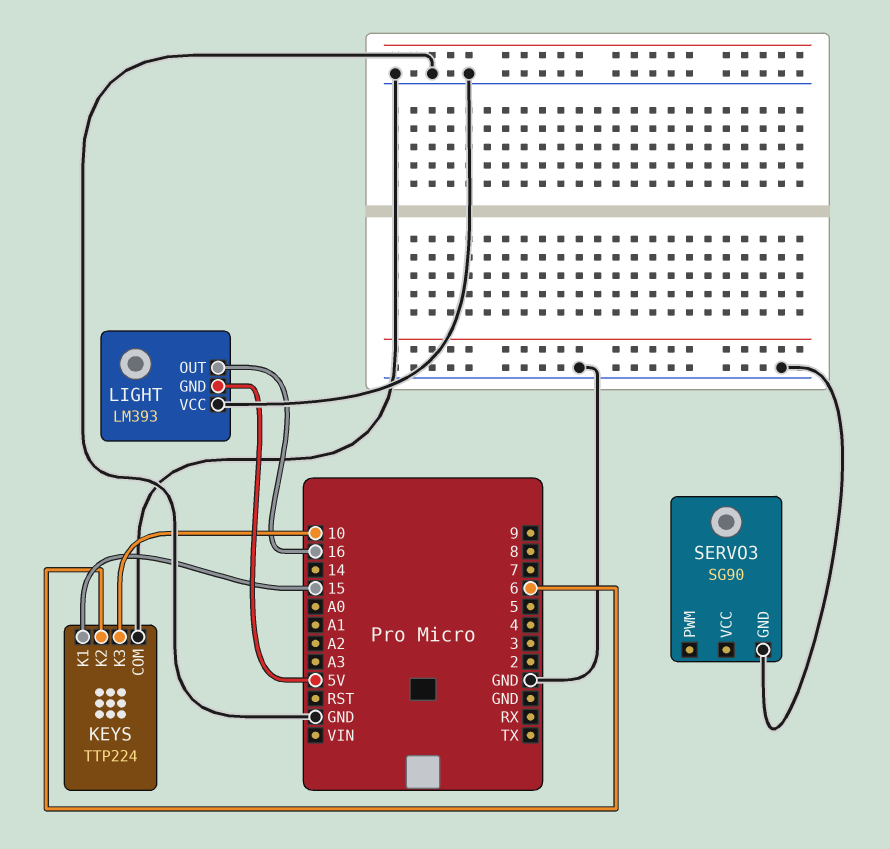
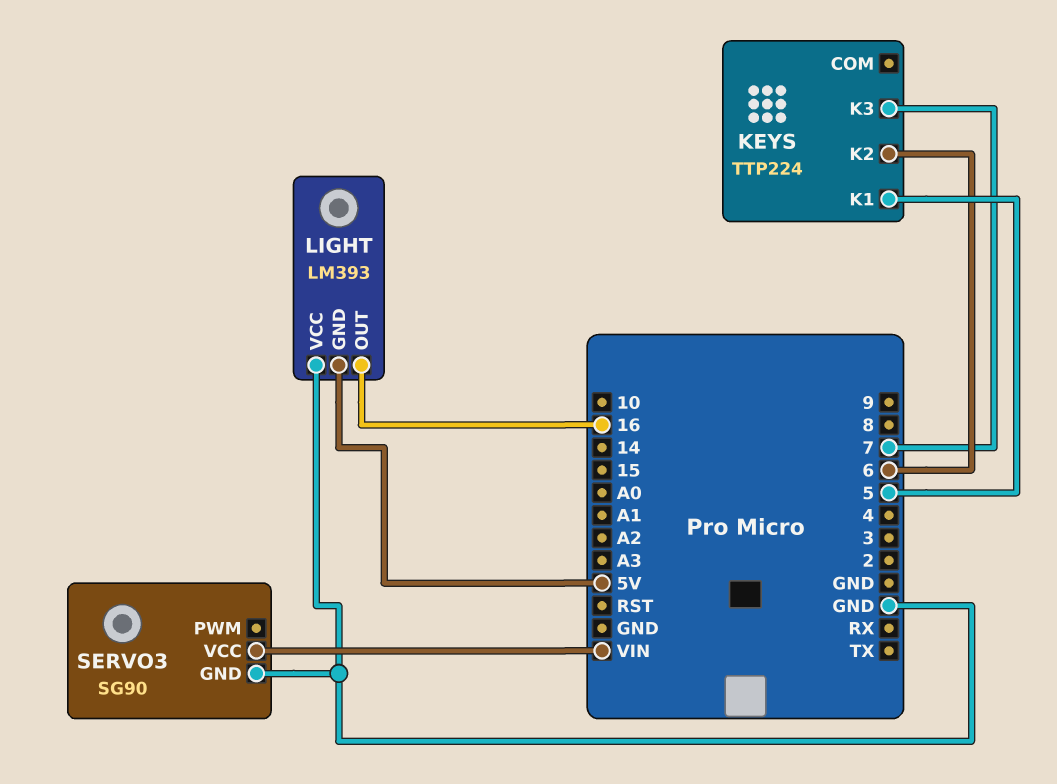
KEYS pin COM: GND -> none
KEYS pin K1: 15 -> 5
KEYS pin K3: 10 -> 7
SERVO3 pin VCC: none -> VIN

